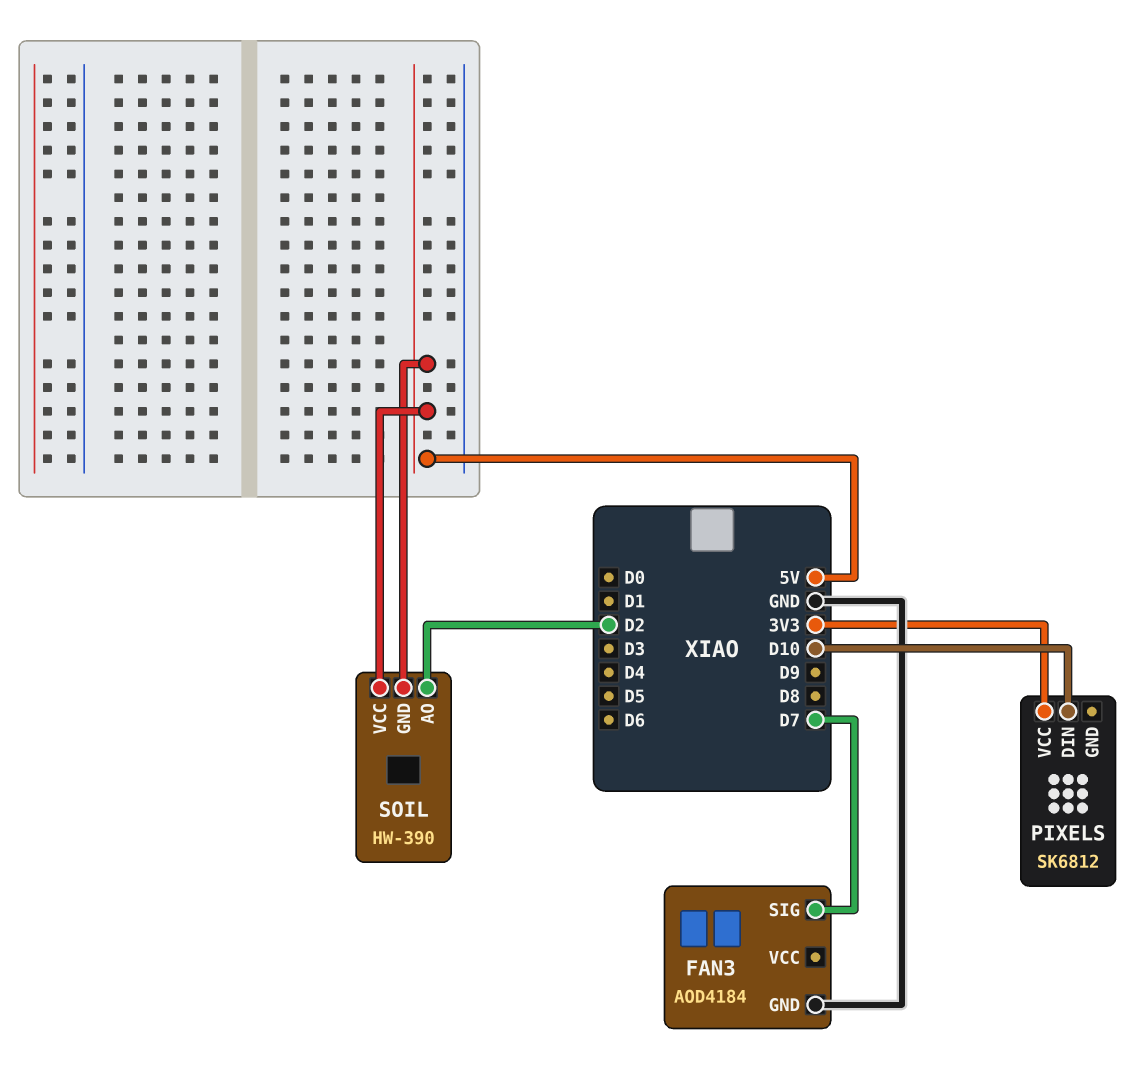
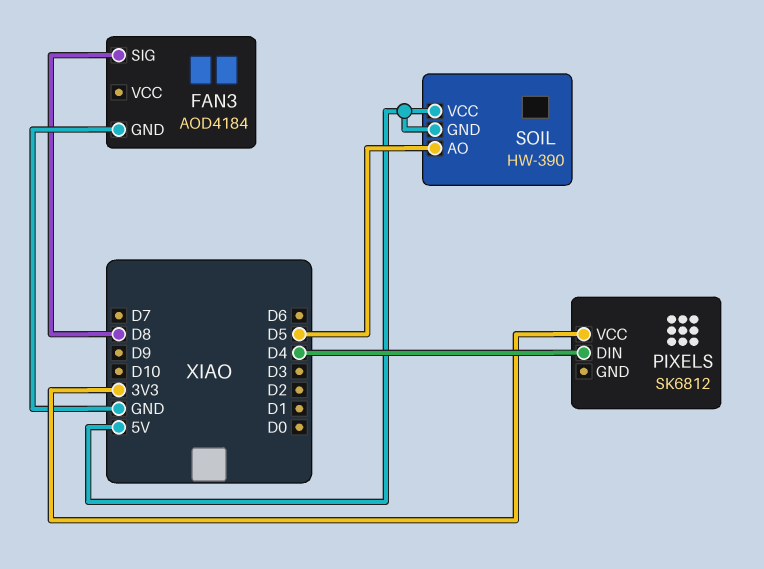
FAN3 pin SIG: D7 -> D8
PIXELS pin DIN: D10 -> D4
SOIL pin AO: D2 -> D5

